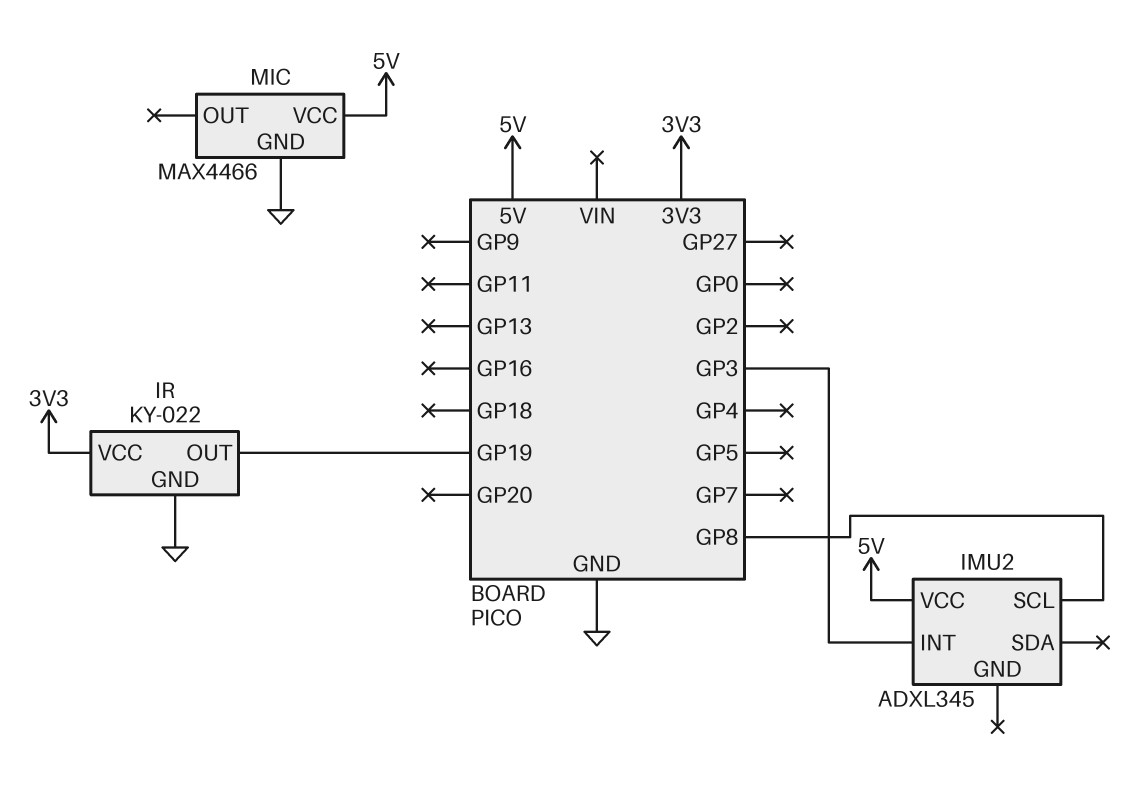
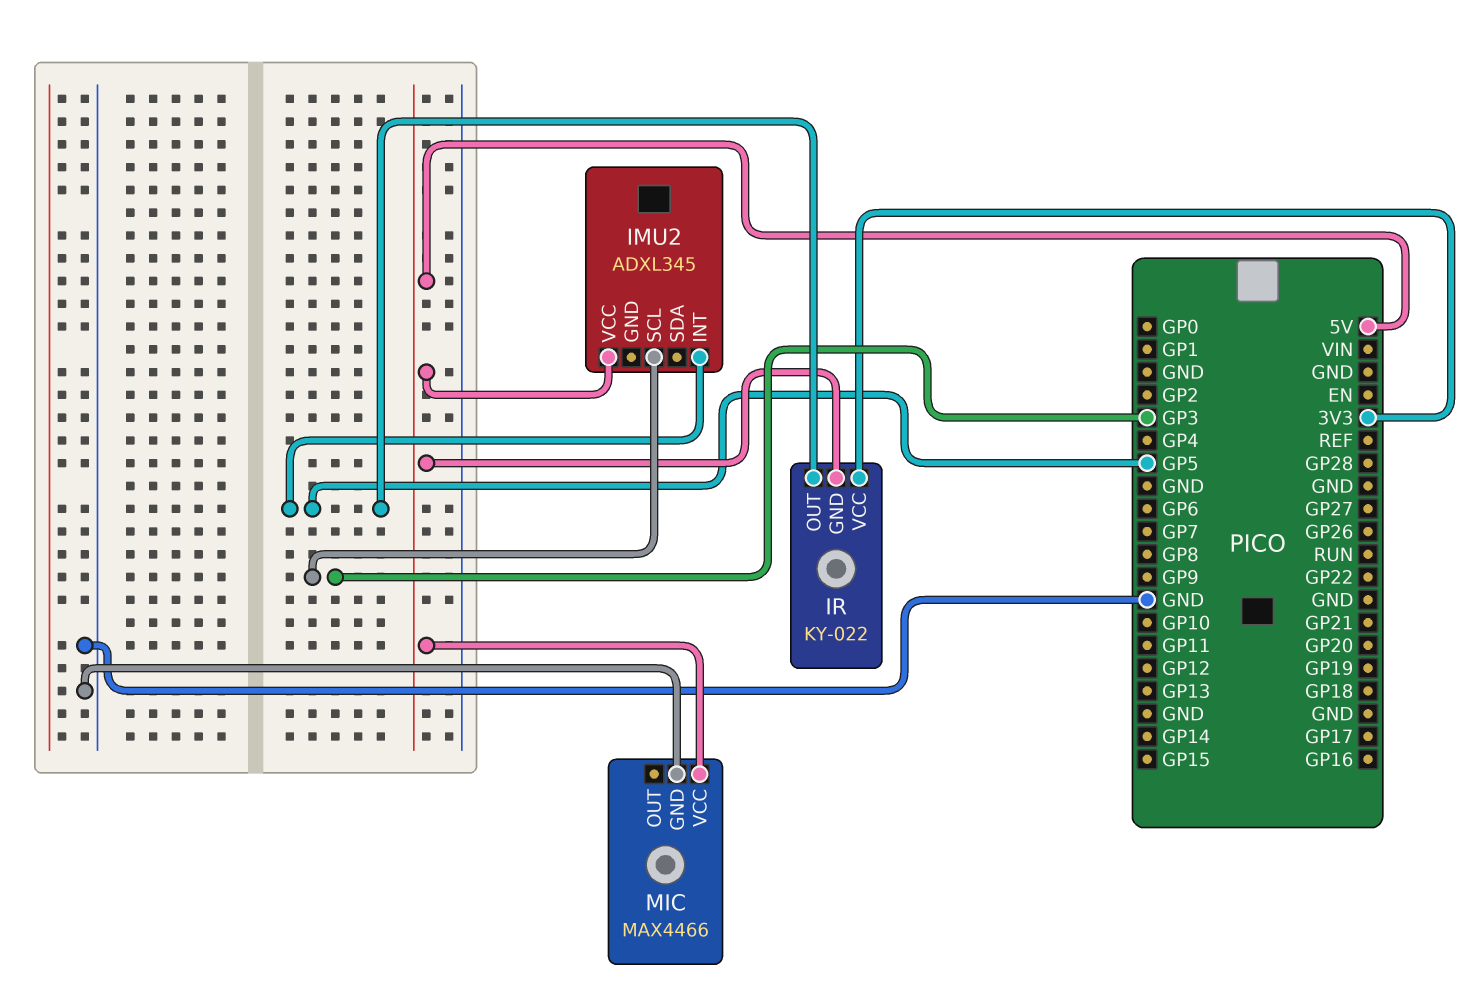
IMU2 pin INT: GP3 -> GP5
IMU2 pin SCL: GP8 -> GP3
IR pin GND: GND -> 5V
IR pin OUT: GP19 -> GP5

